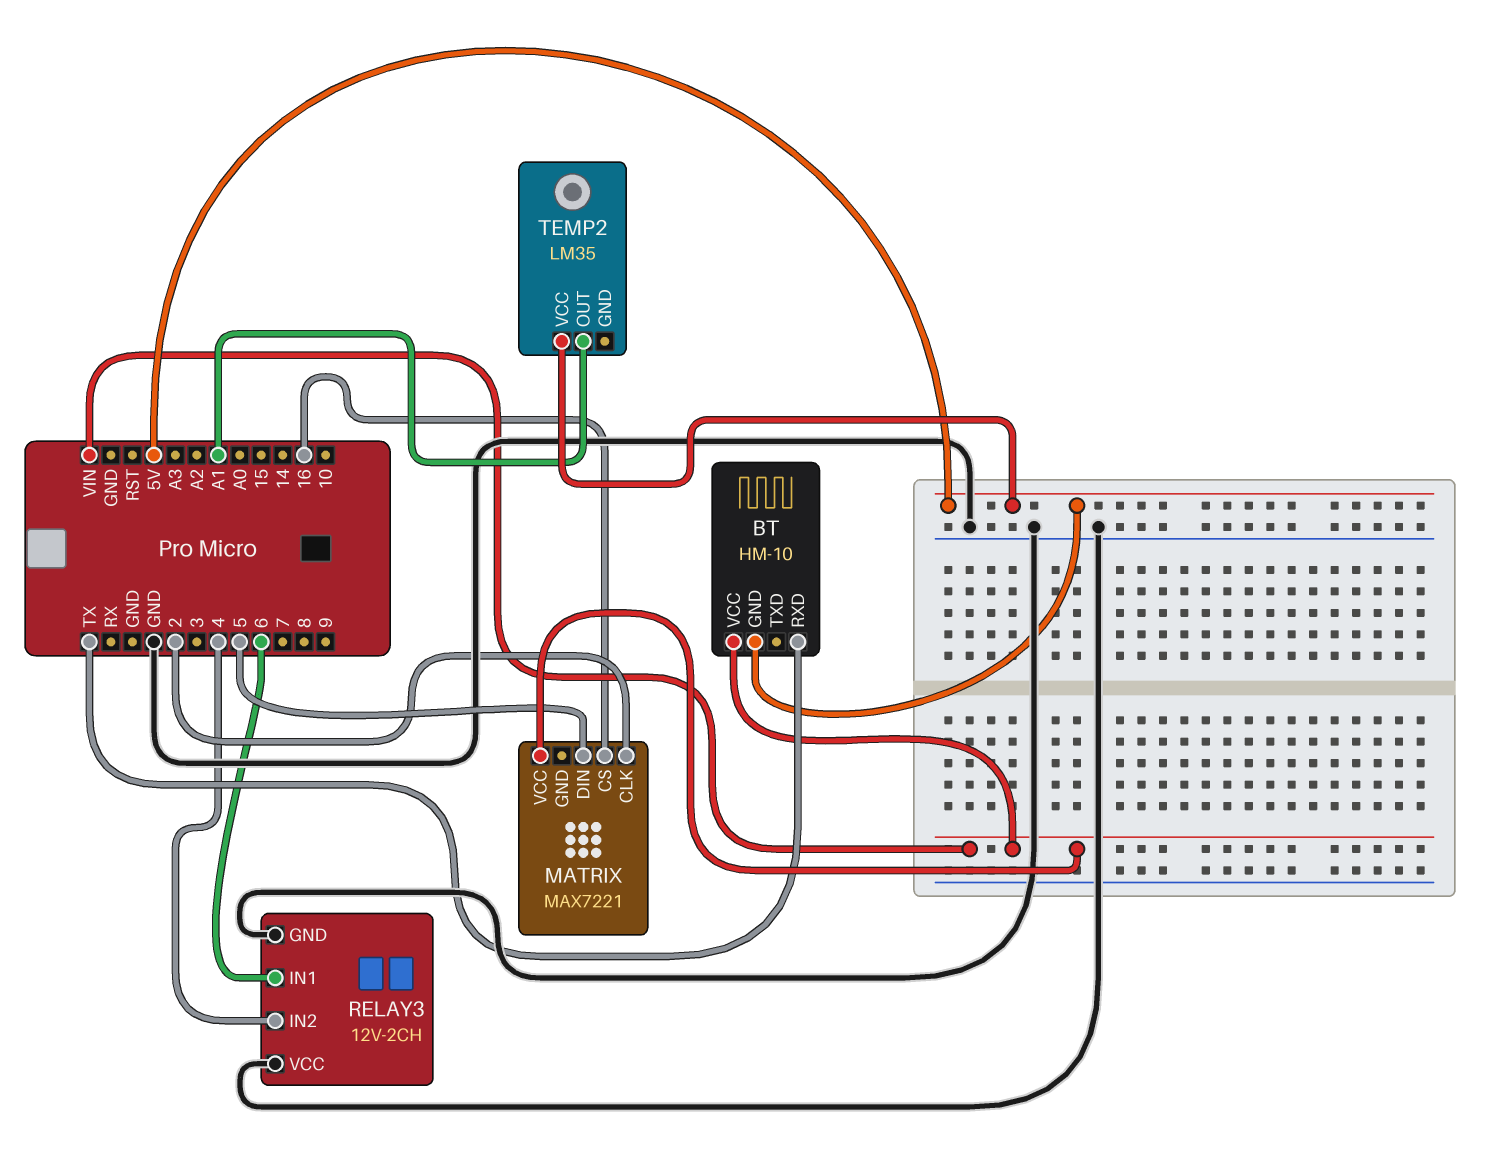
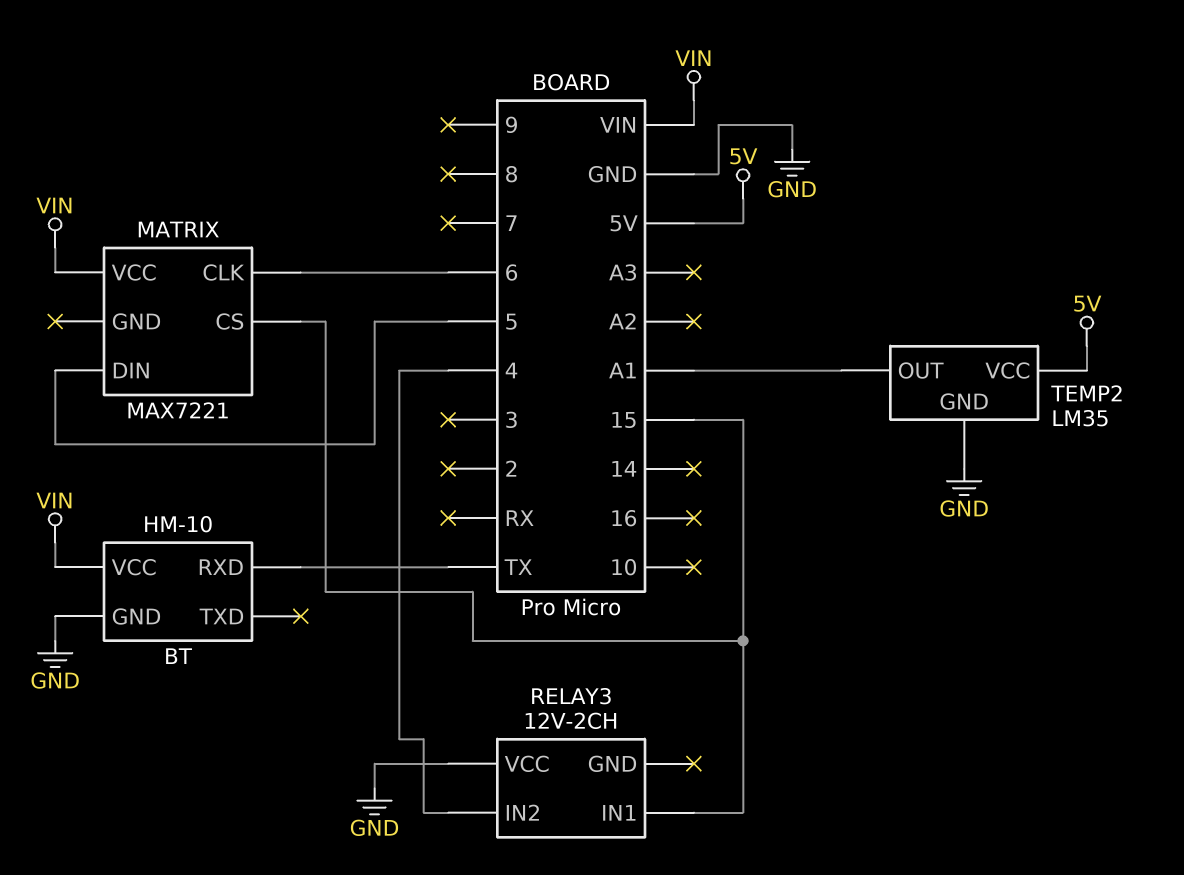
BT pin GND: 5V -> GND
MATRIX pin CLK: 2 -> 6
MATRIX pin CS: 16 -> 15
RELAY3 pin GND: GND -> none
RELAY3 pin IN1: 6 -> 15
TEMP2 pin GND: none -> GND

